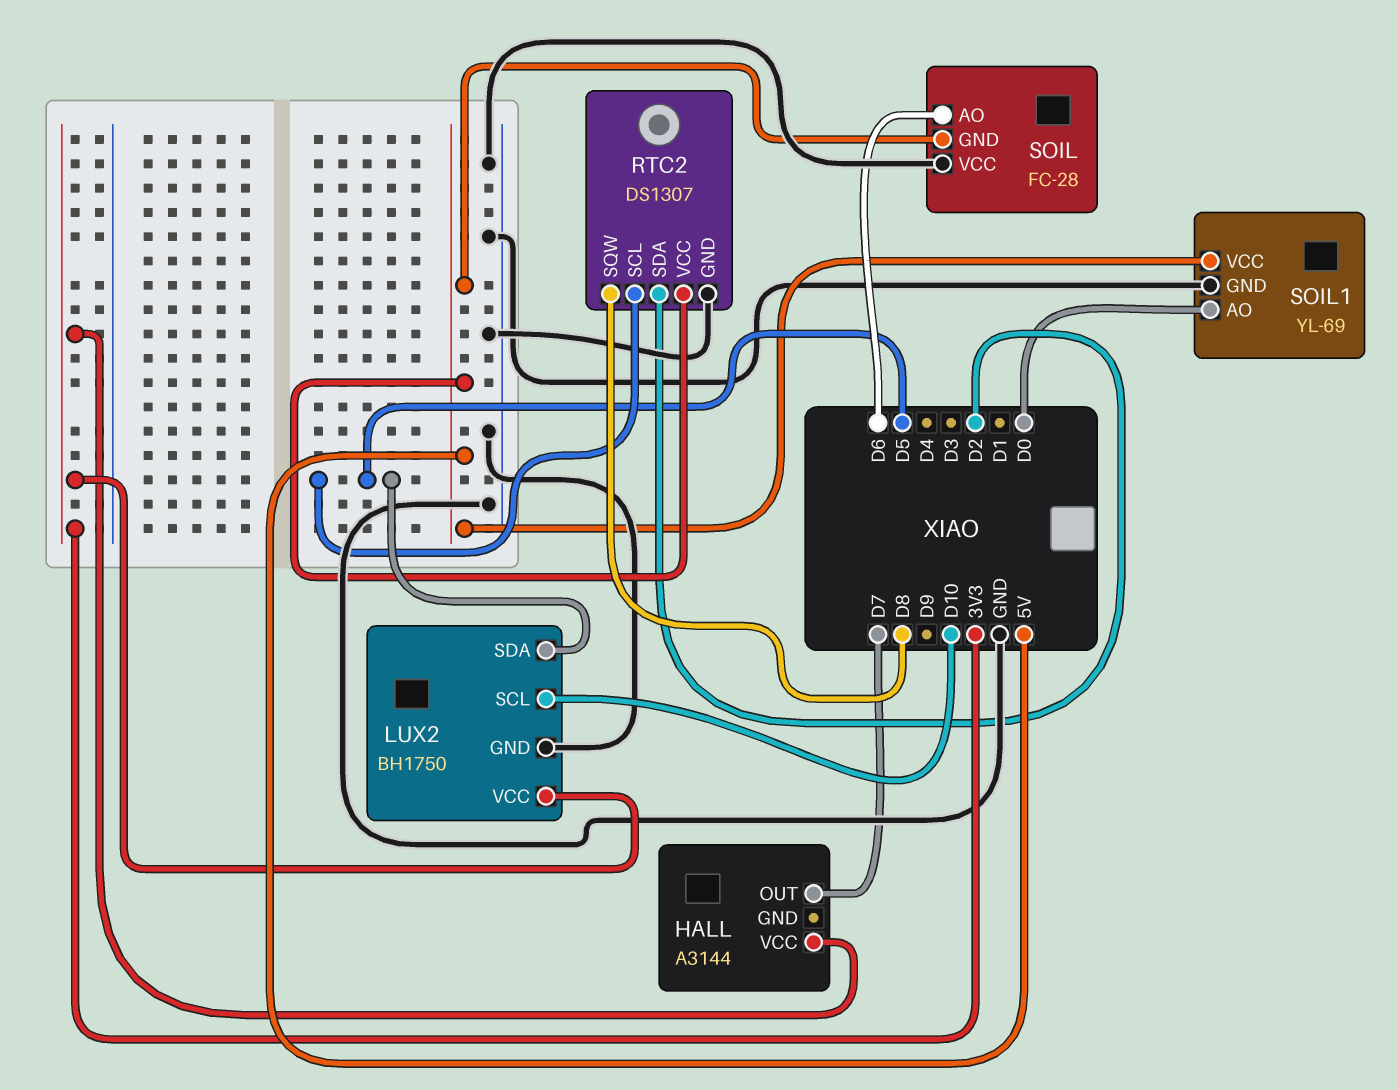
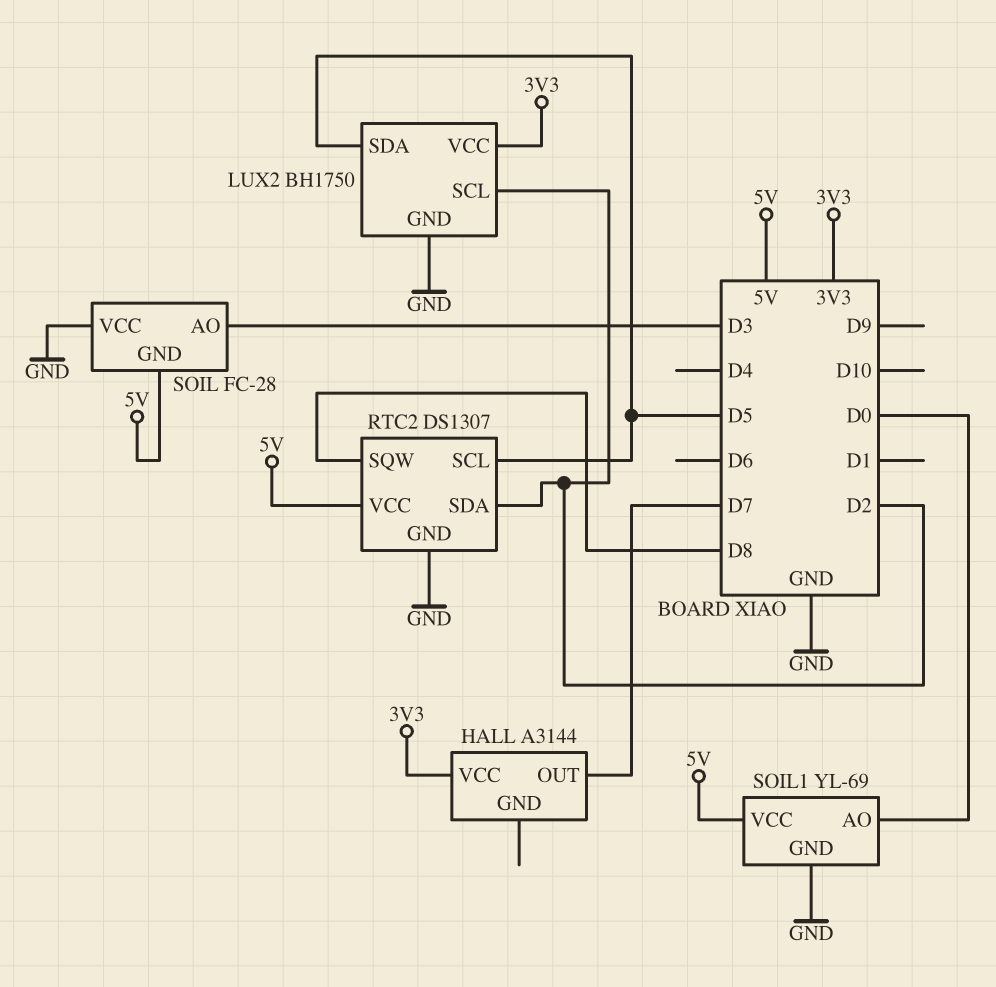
LUX2 pin SCL: D10 -> D2
SOIL pin AO: D6 -> D3

